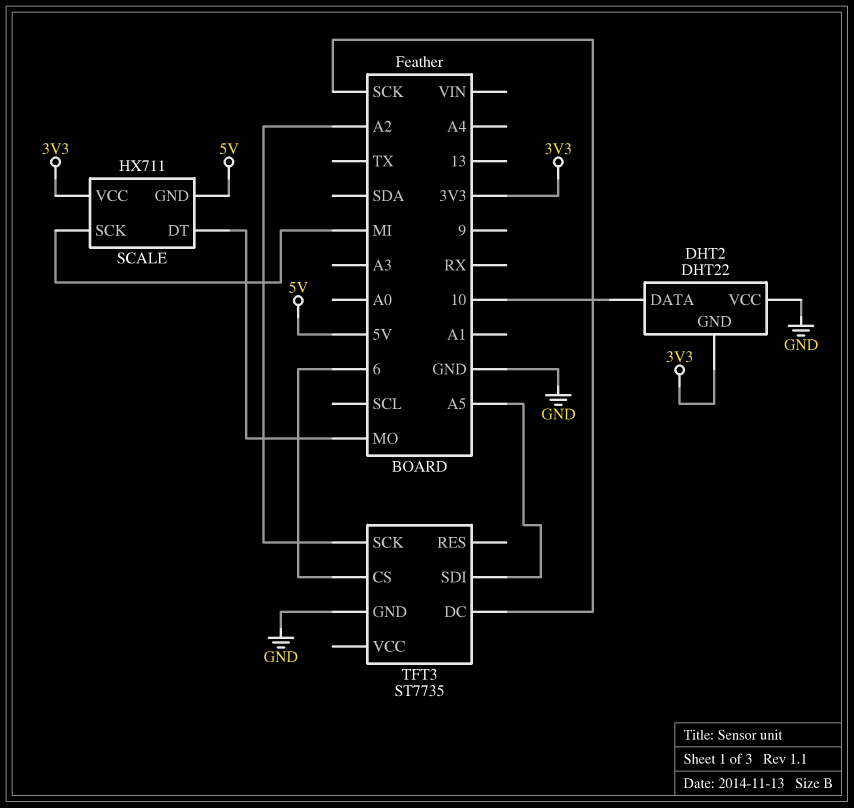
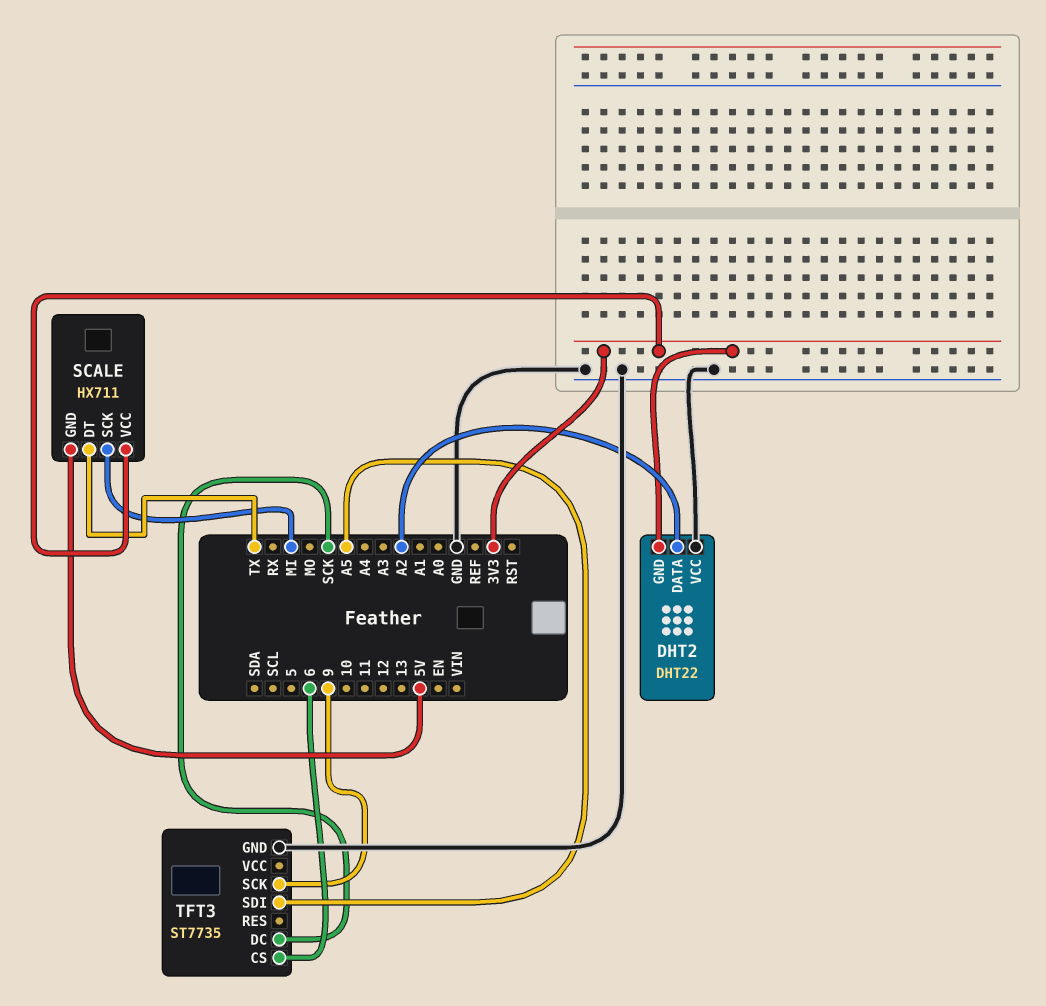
DHT2 pin DATA: 10 -> A2
SCALE pin DT: MO -> TX
TFT3 pin SCK: A2 -> 9

